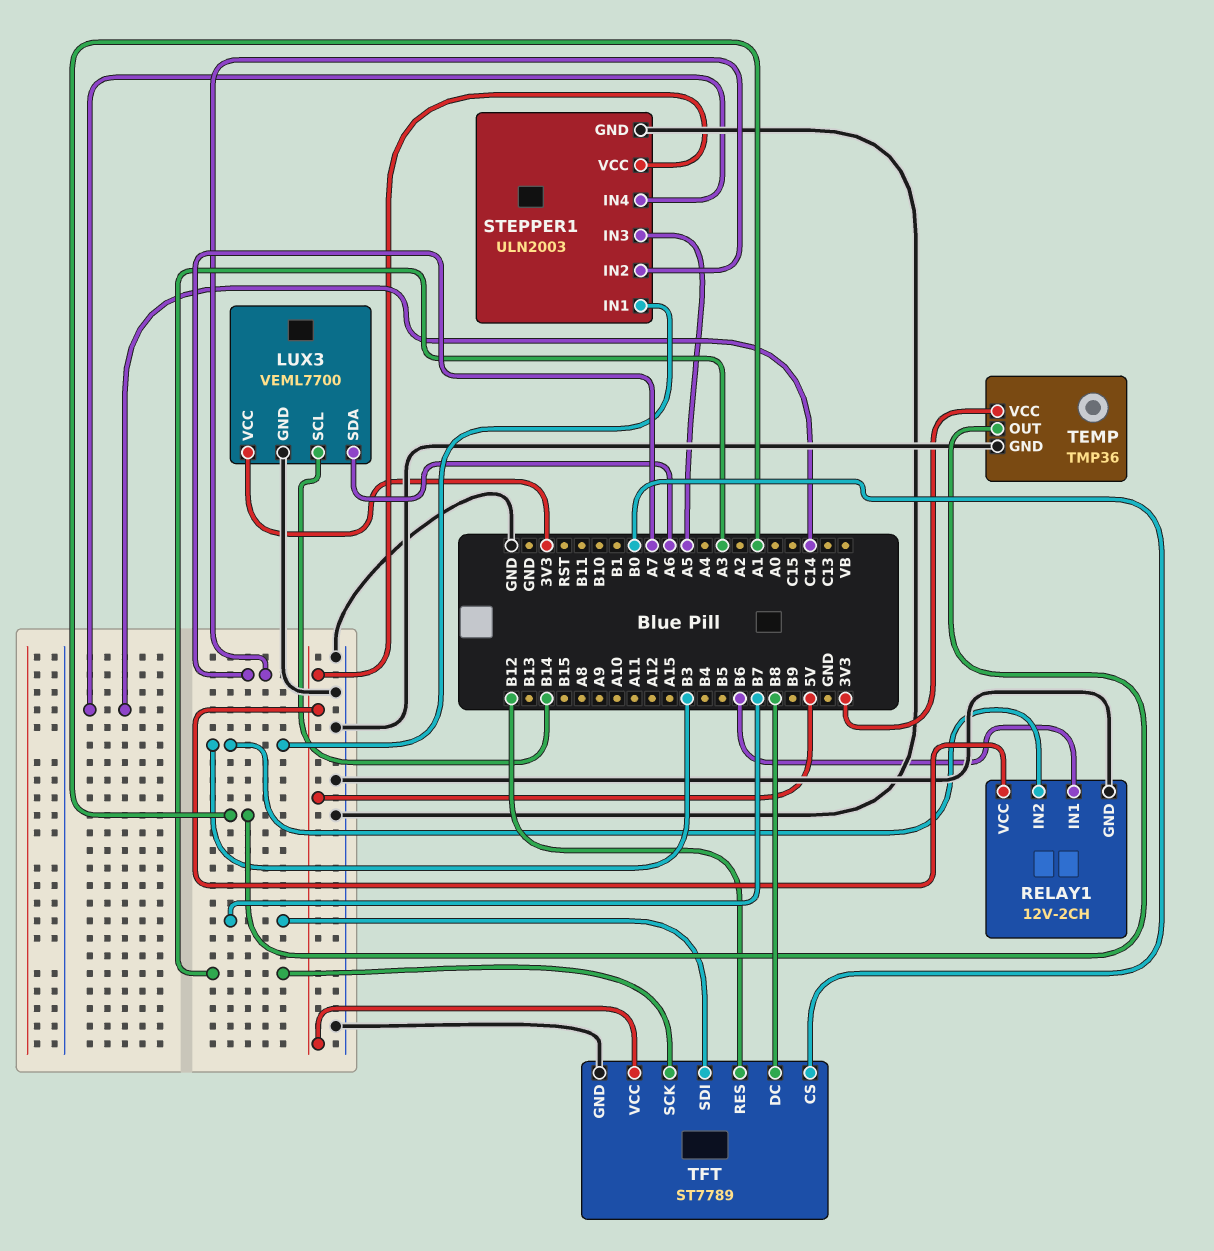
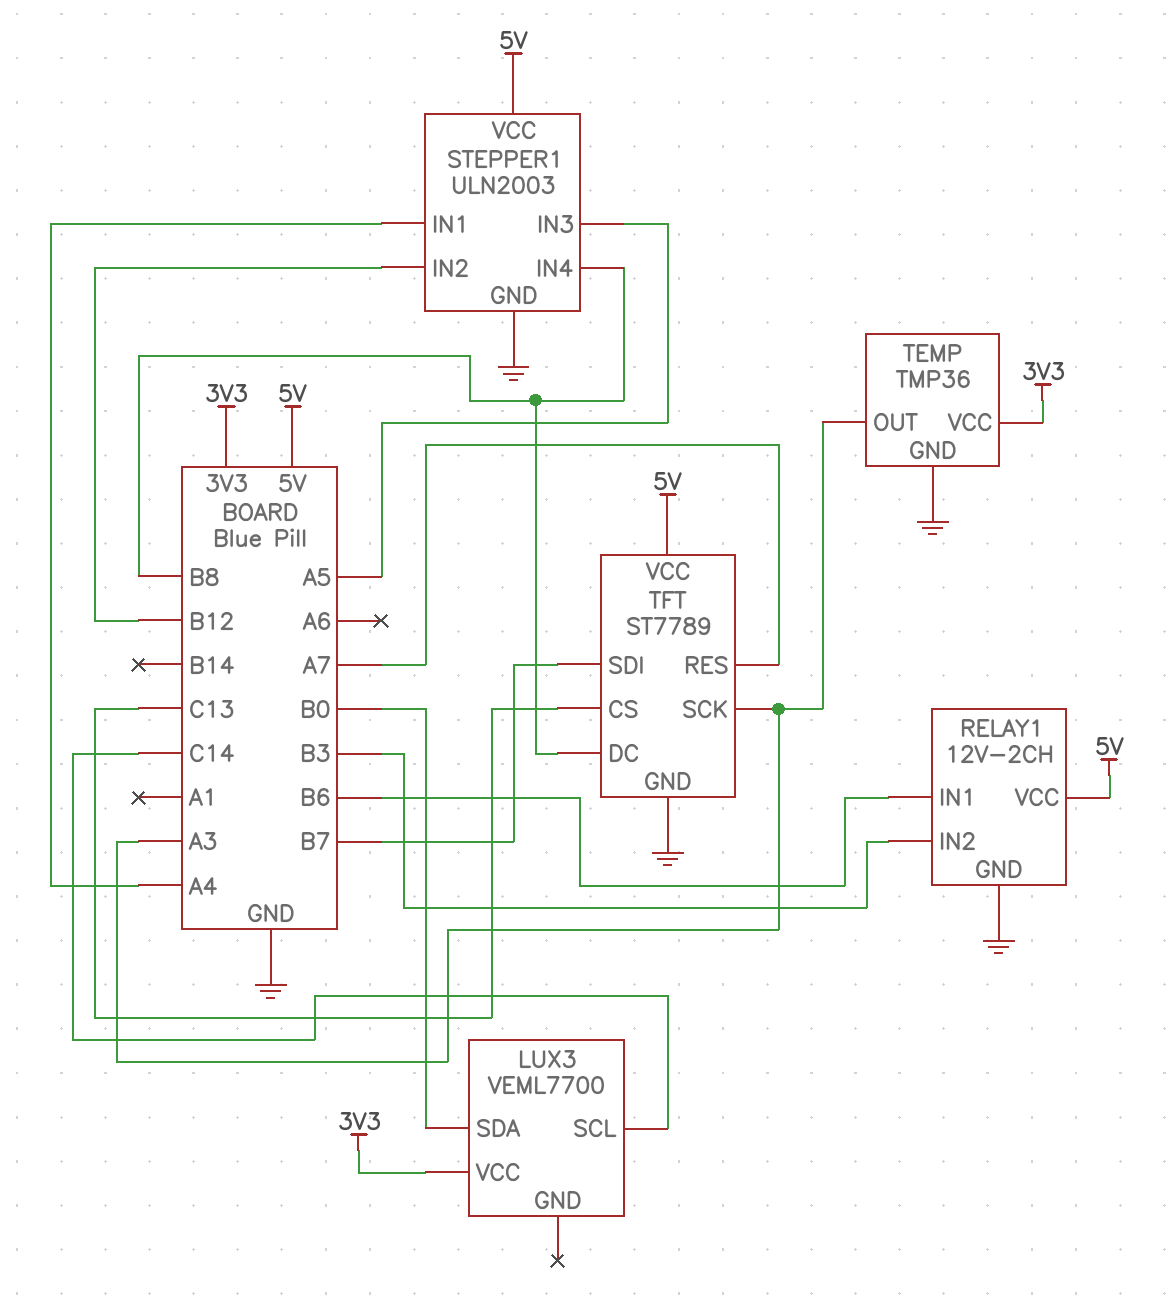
LUX3 pin GND: GND -> none
LUX3 pin SCL: B14 -> C14
LUX3 pin SDA: A6 -> B0
STEPPER1 pin IN1: B3 -> A4
STEPPER1 pin IN2: A7 -> B12
STEPPER1 pin IN4: C14 -> B8
TEMP pin OUT: A1 -> A3
TFT pin CS: B0 -> C13
TFT pin RES: B12 -> A7

